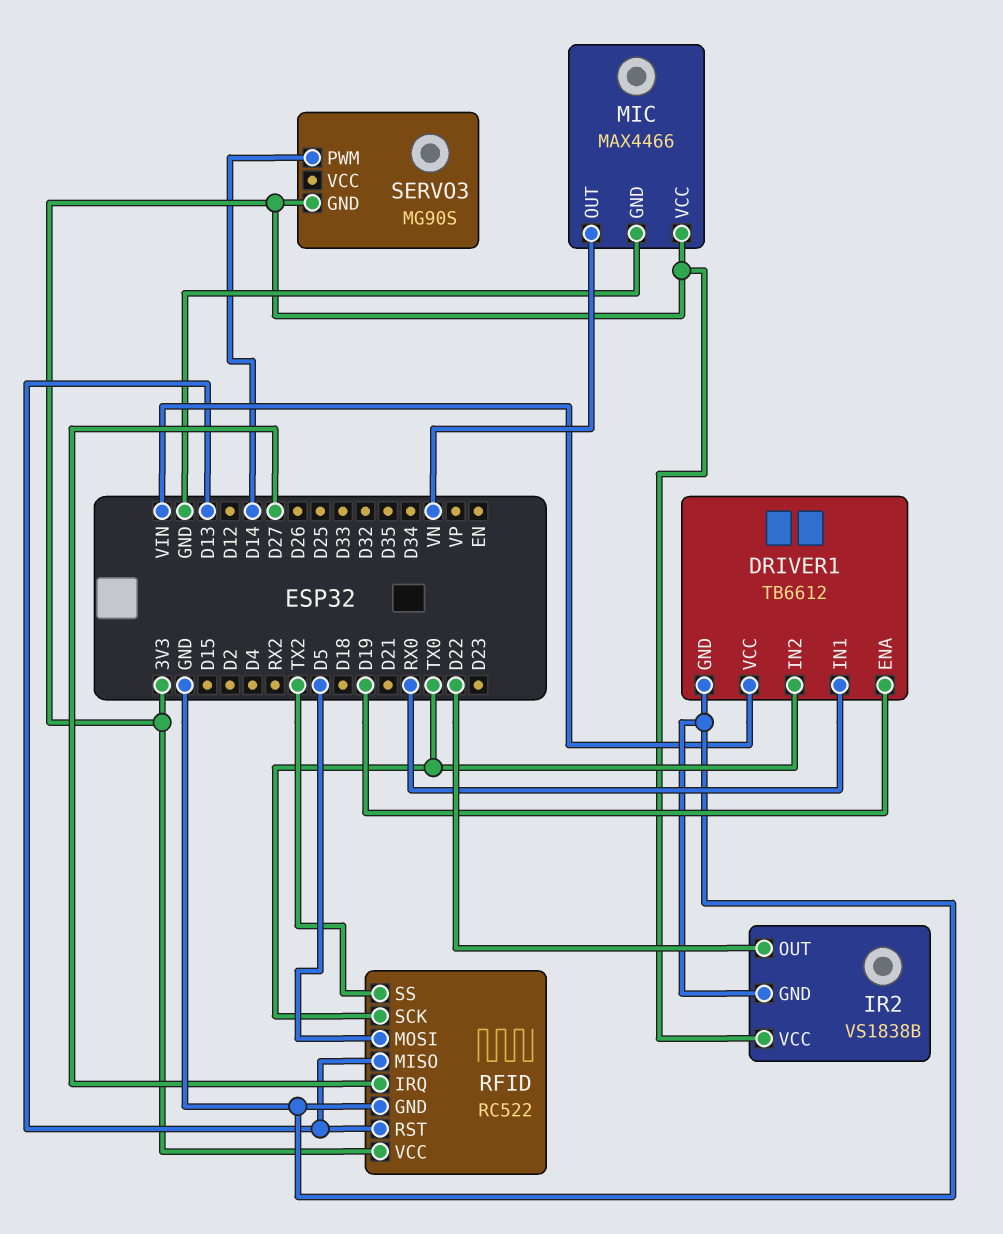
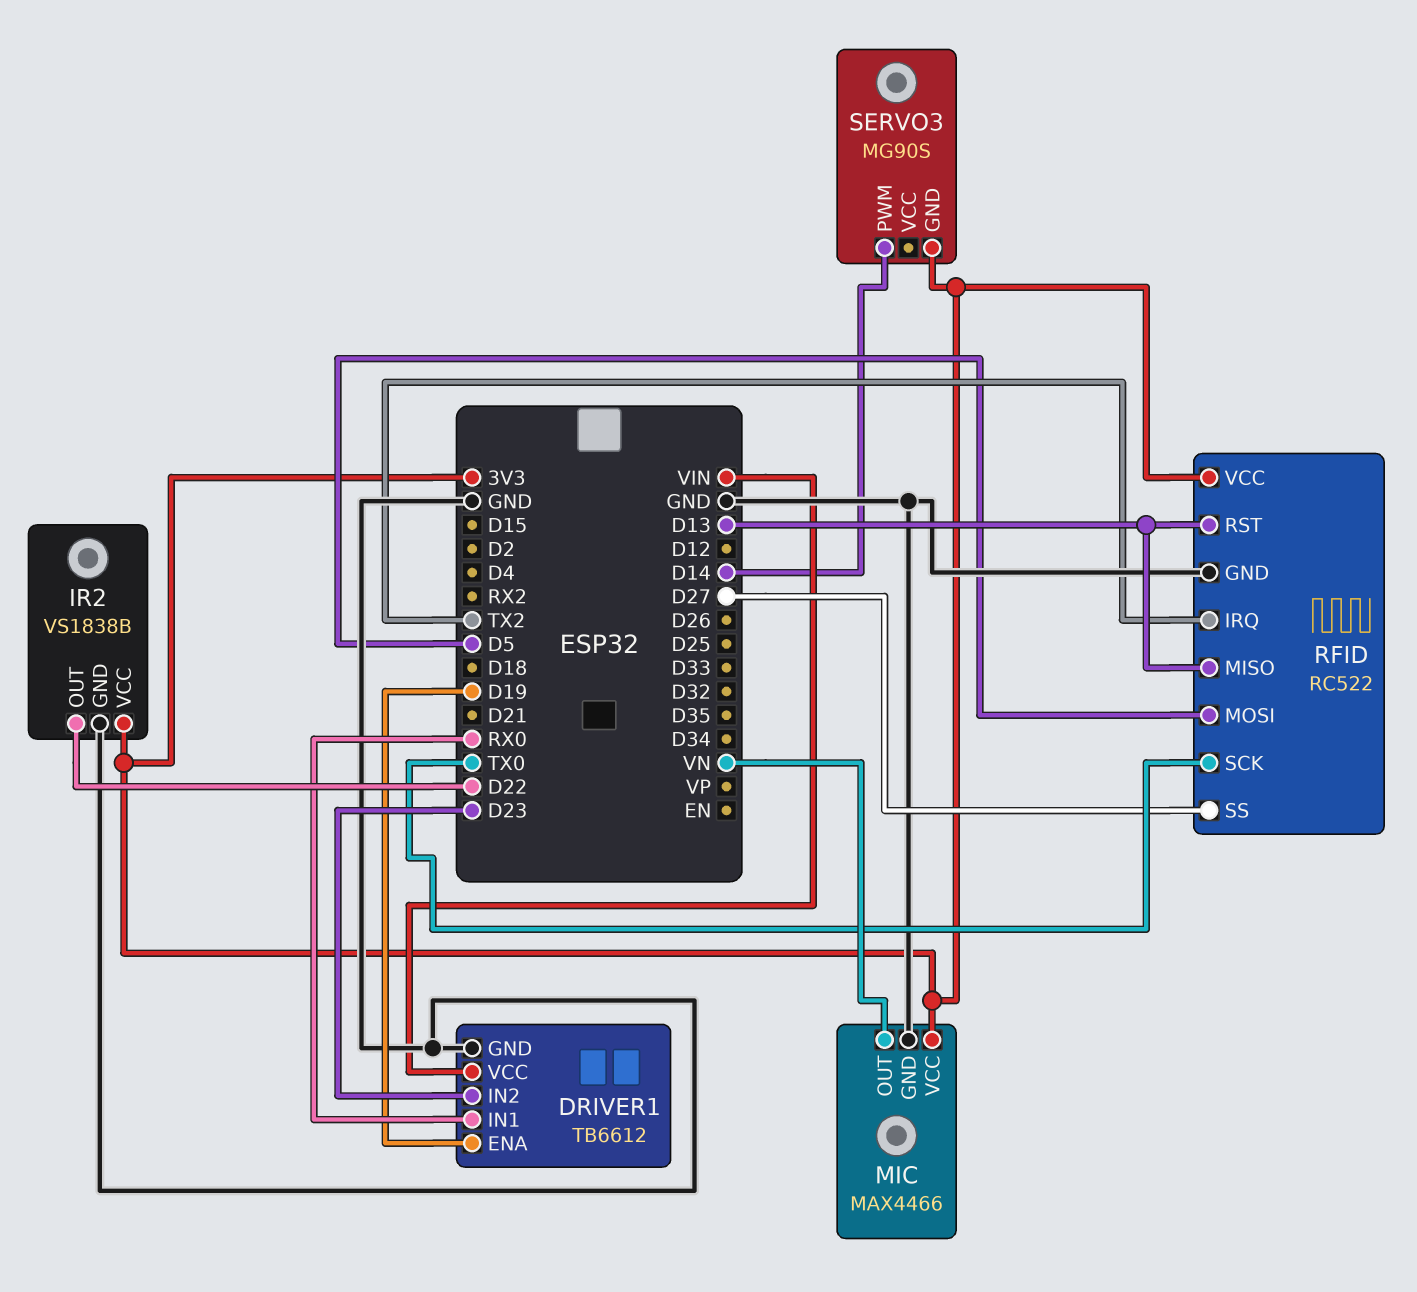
DRIVER1 pin IN2: TX0 -> D23
RFID pin IRQ: D27 -> TX2
RFID pin SS: TX2 -> D27

